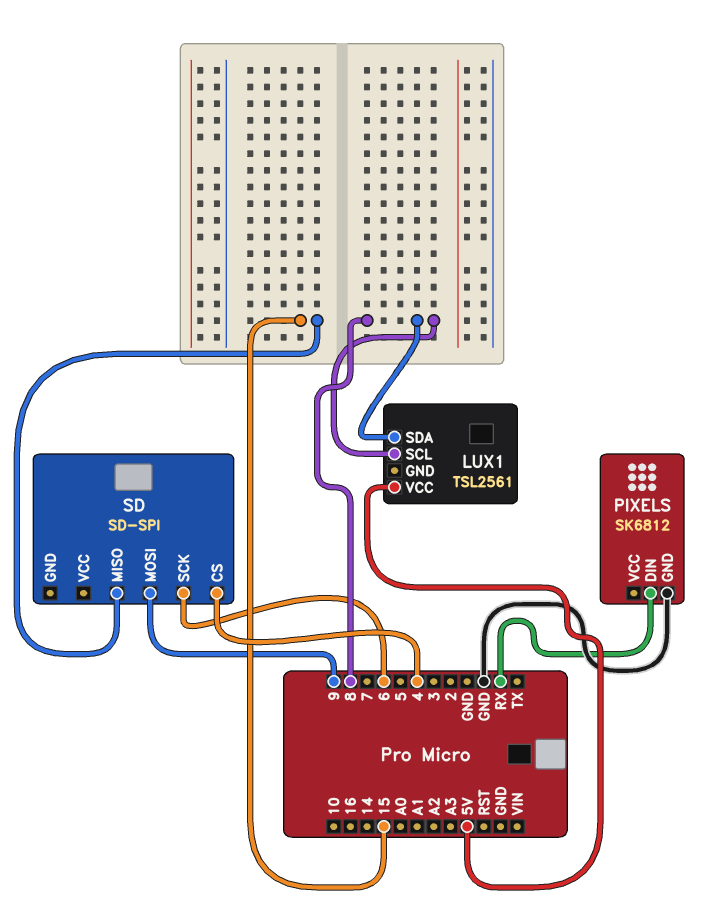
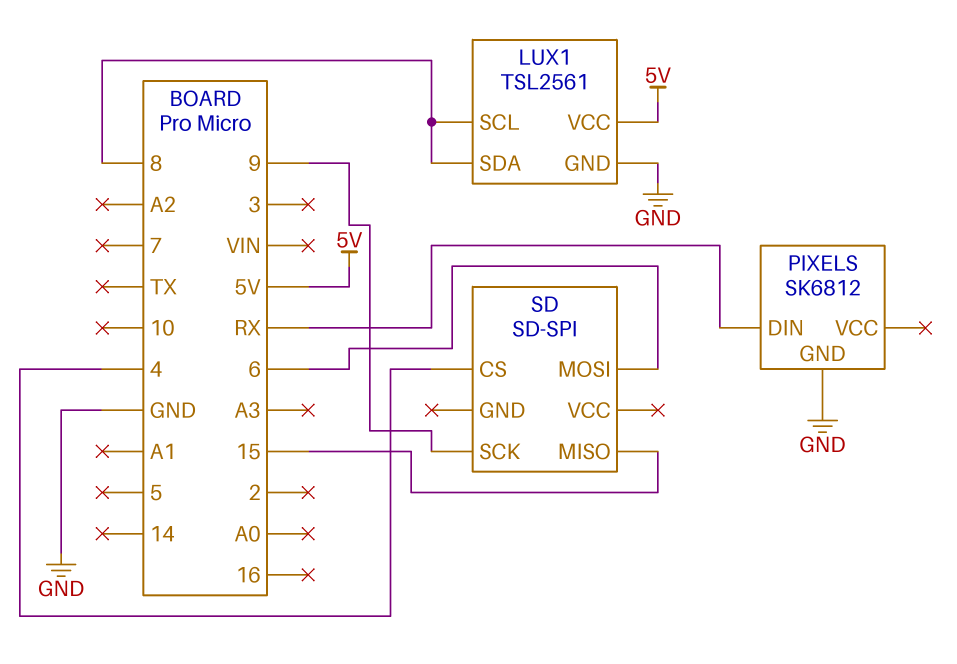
LUX1 pin GND: none -> GND
SD pin MOSI: 9 -> 6
SD pin SCK: 6 -> 9

